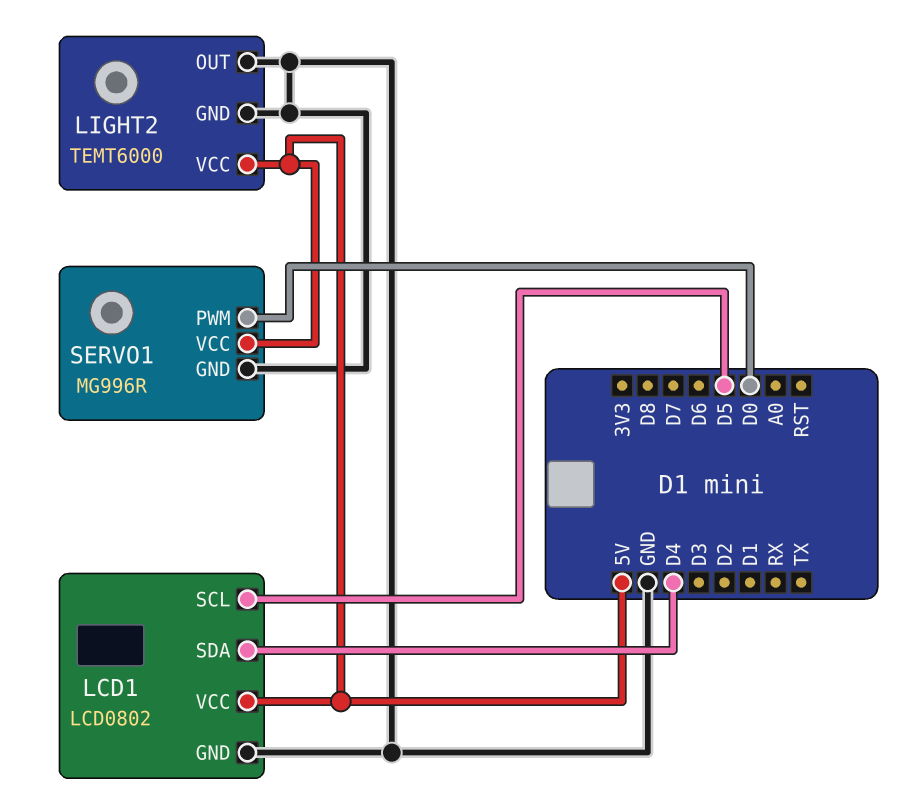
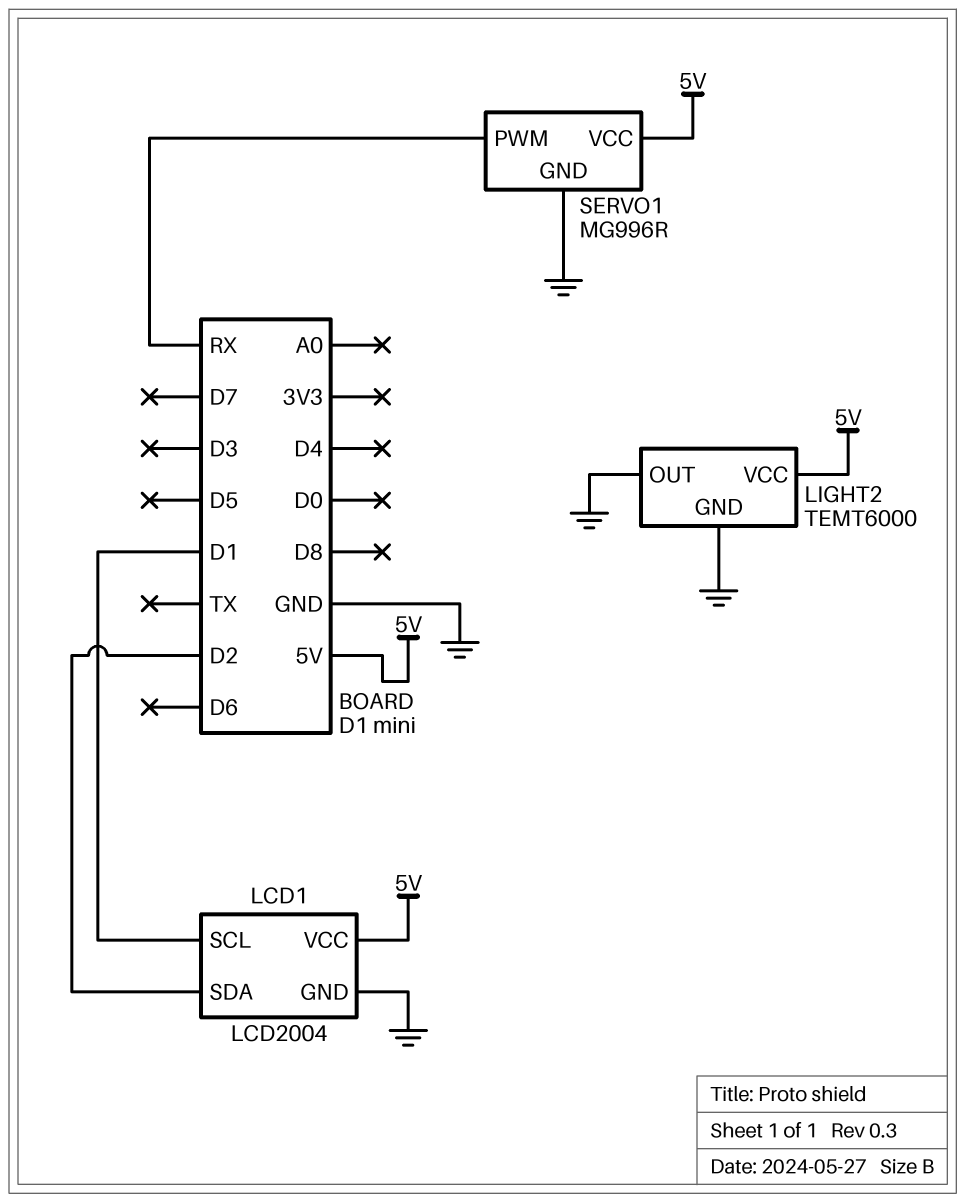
LCD1: LCD0802 -> LCD2004
LCD1 pin SCL: D5 -> D1
LCD1 pin SDA: D4 -> D2
SERVO1 pin PWM: D0 -> RX

